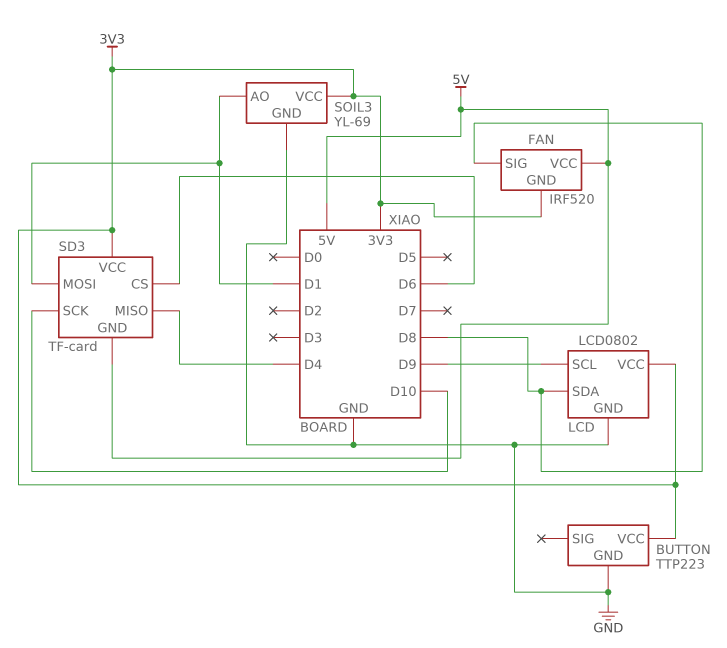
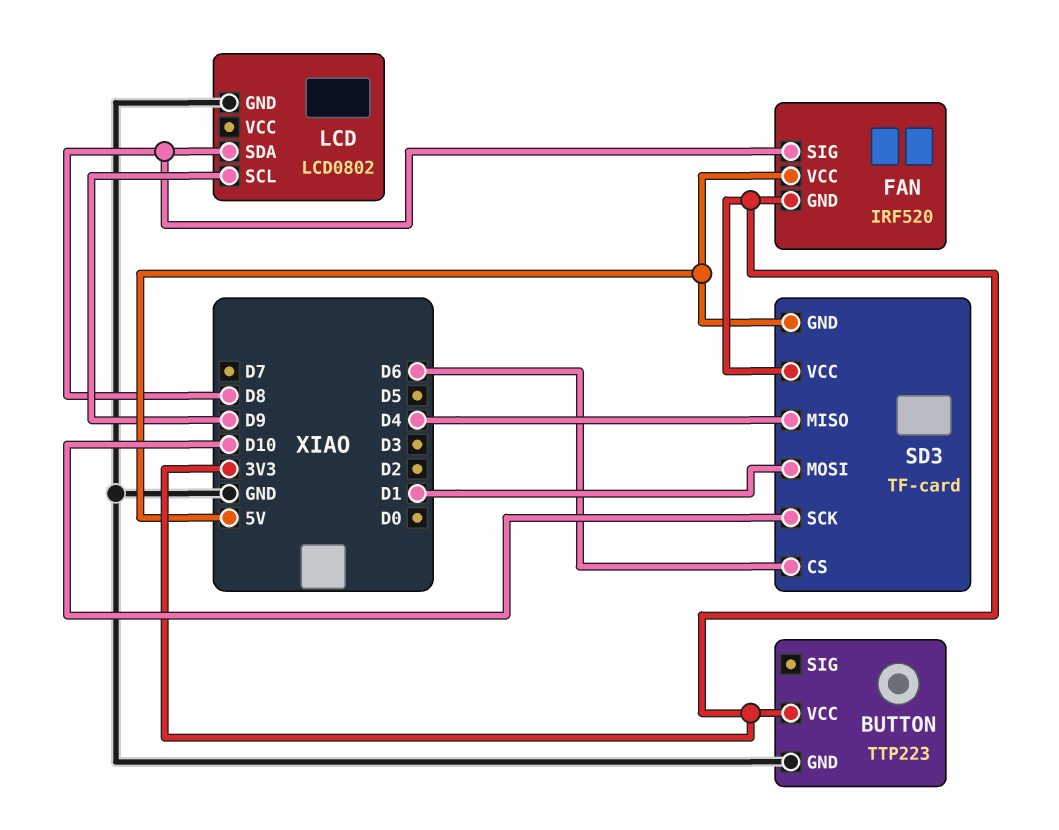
LCD pin VCC: 3V3 -> none
SOIL3: YL-69 -> none
SOIL3 pin AO: D1 -> none
SOIL3 pin GND: GND -> none
SOIL3 pin VCC: 3V3 -> none

